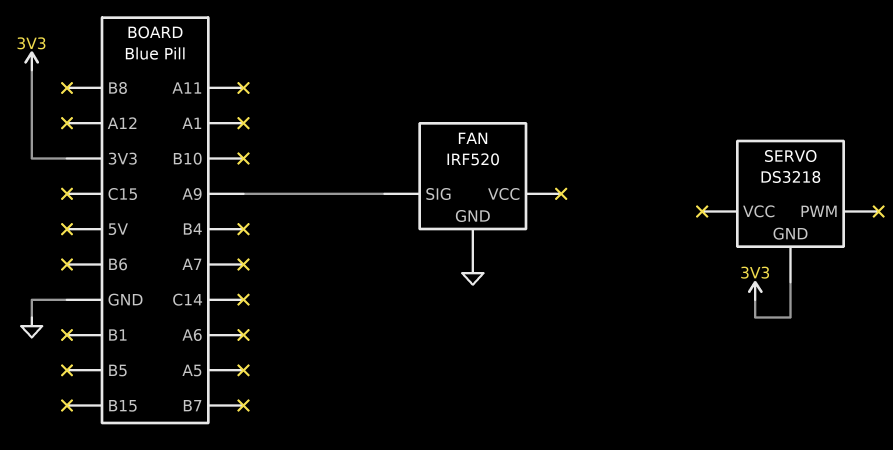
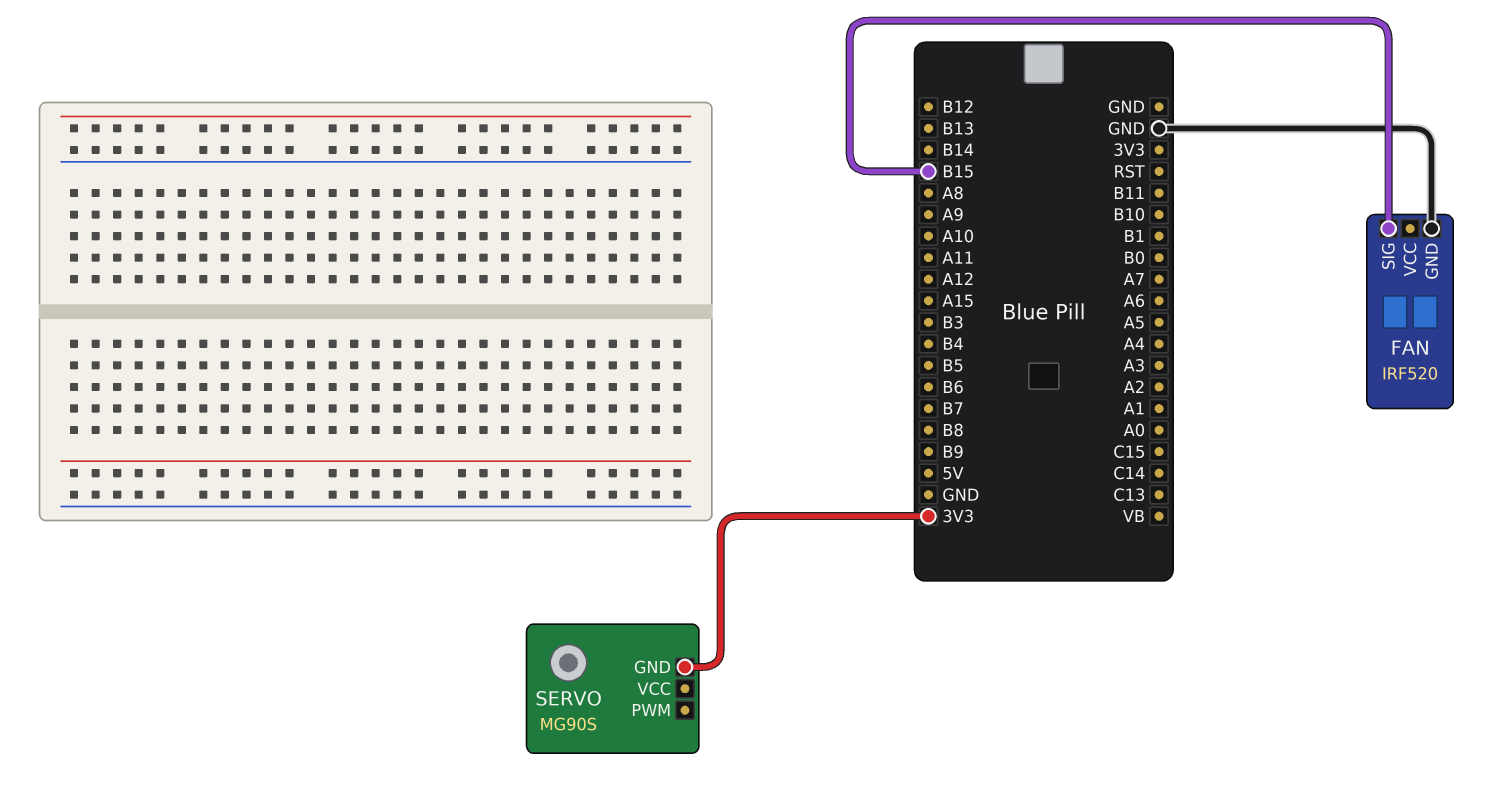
FAN pin SIG: A9 -> B15
SERVO: DS3218 -> MG90S

